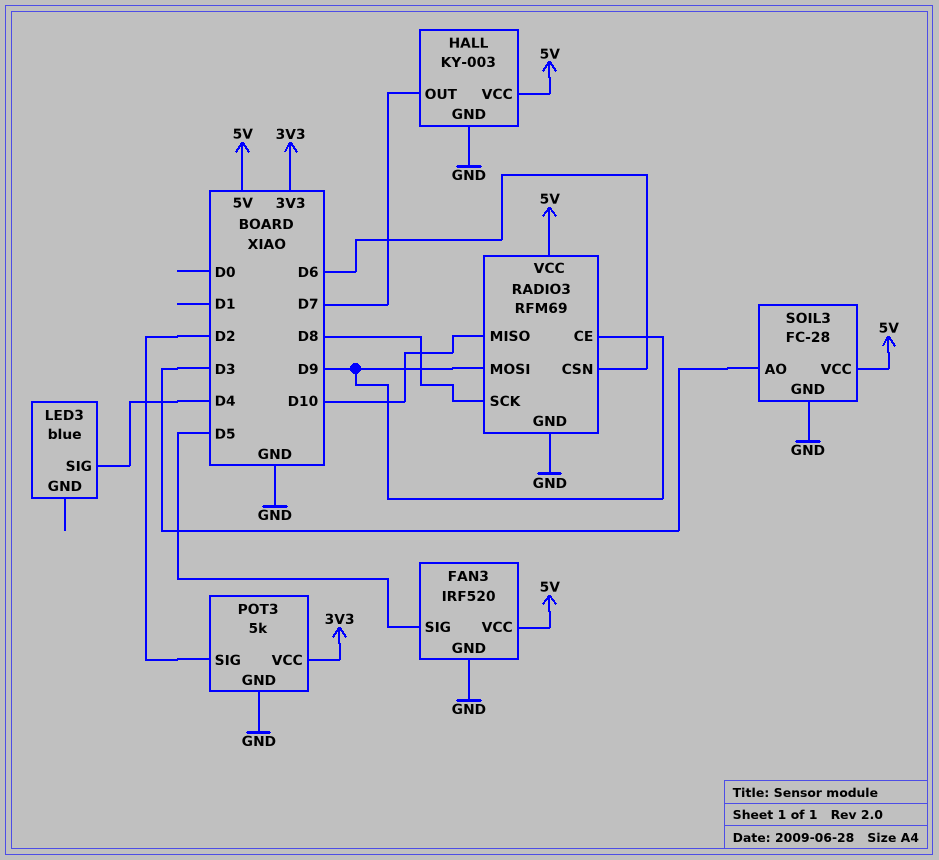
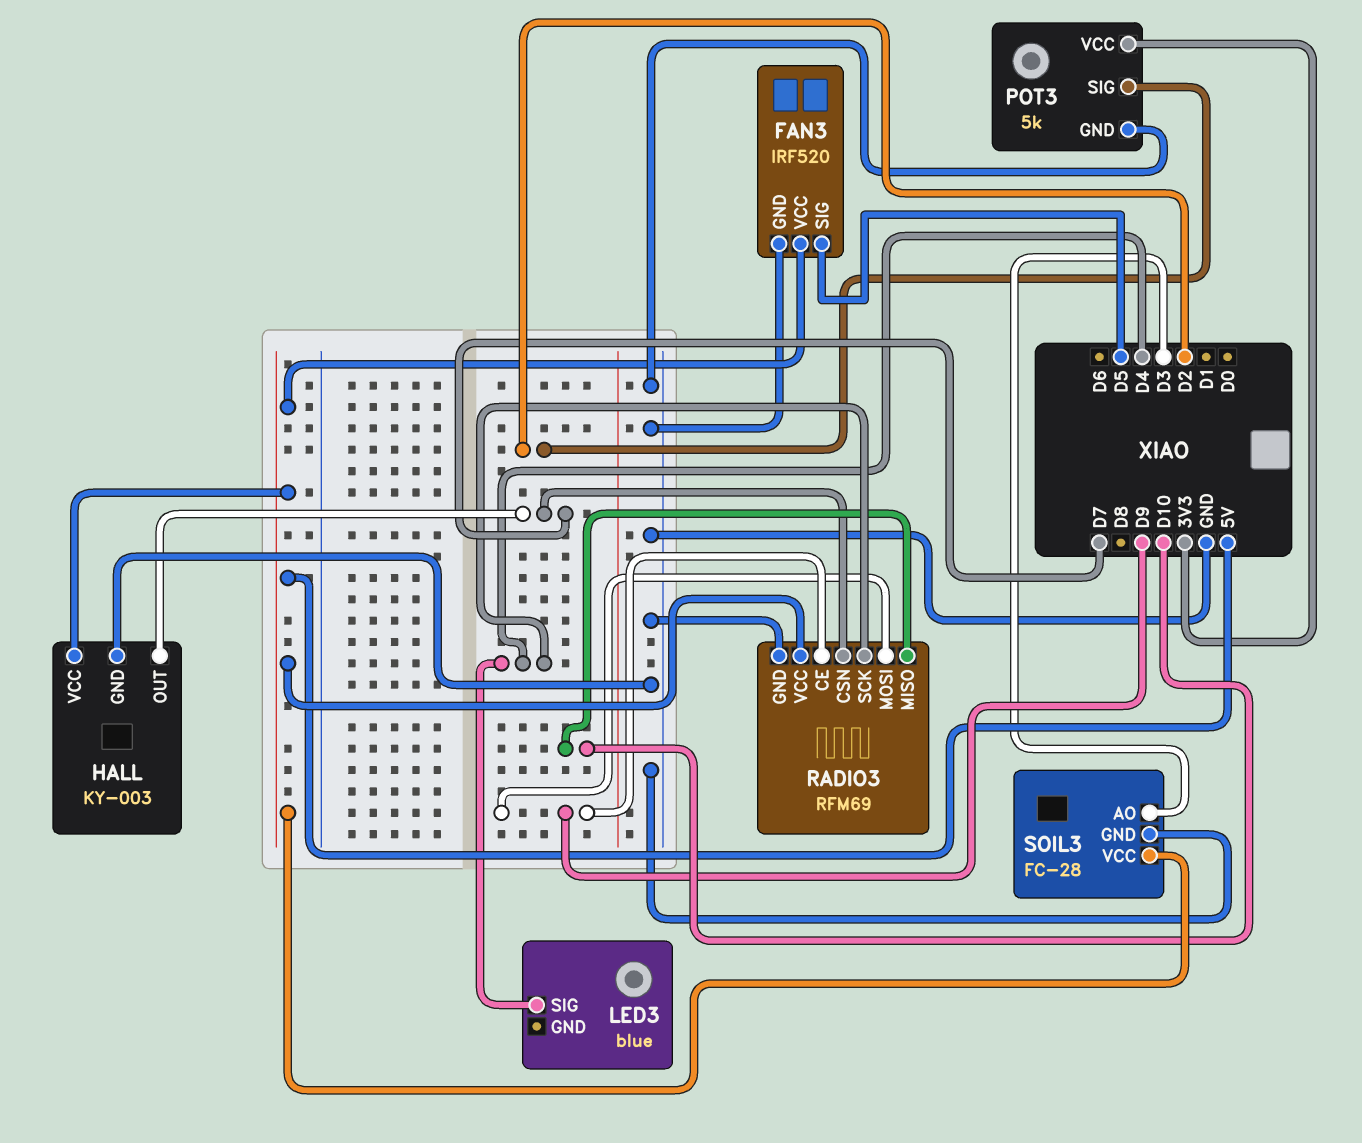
RADIO3 pin CSN: D6 -> D7
RADIO3 pin SCK: D8 -> D4

